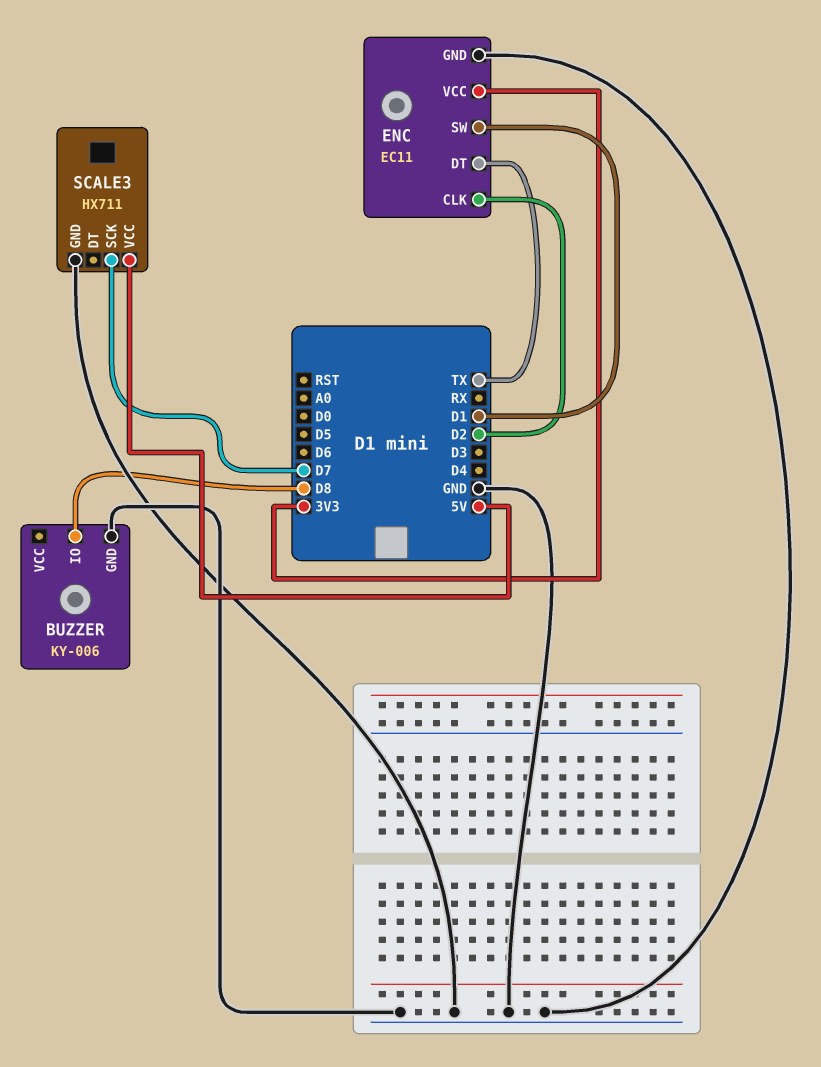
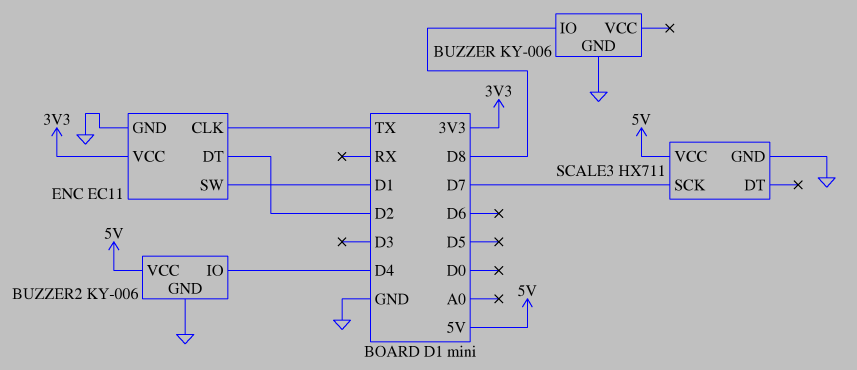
BUZZER2: none -> KY-006
BUZZER2 pin GND: none -> GND
BUZZER2 pin IO: none -> D4
BUZZER2 pin VCC: none -> 5V
ENC pin CLK: D2 -> TX
ENC pin DT: TX -> D2

